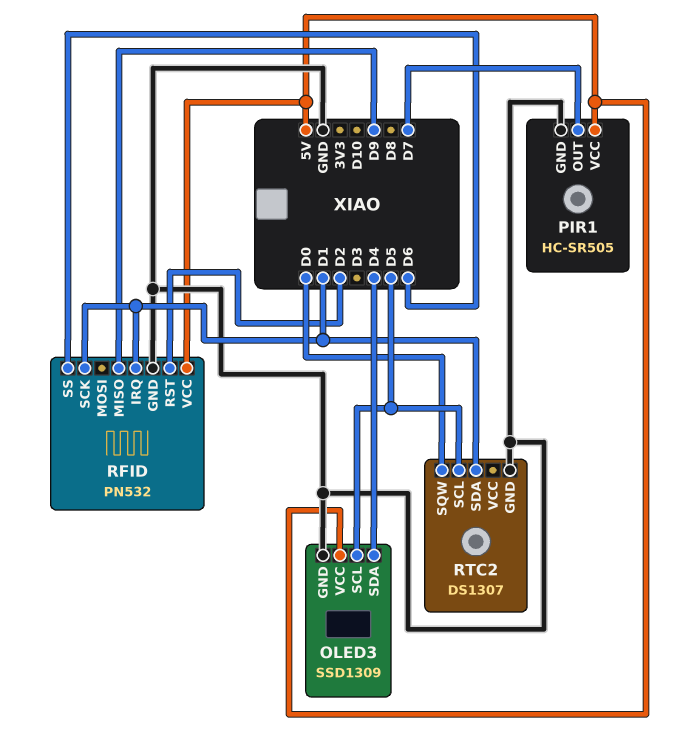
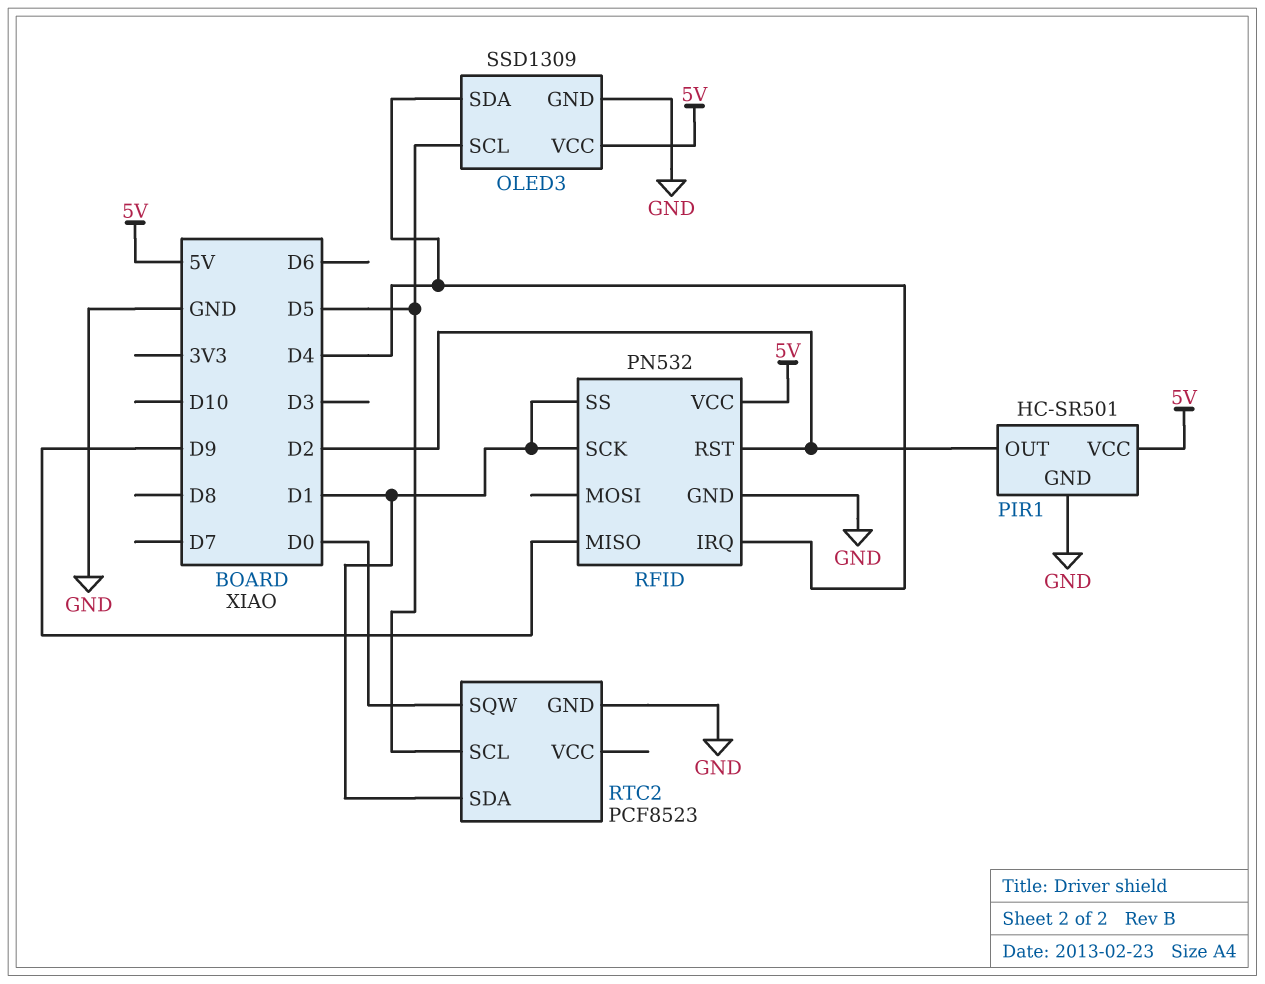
PIR1: HC-SR505 -> HC-SR501
PIR1 pin OUT: D7 -> D2
RFID pin IRQ: D1 -> D4
RFID pin SS: D6 -> D1
RTC2: DS1307 -> PCF8523

